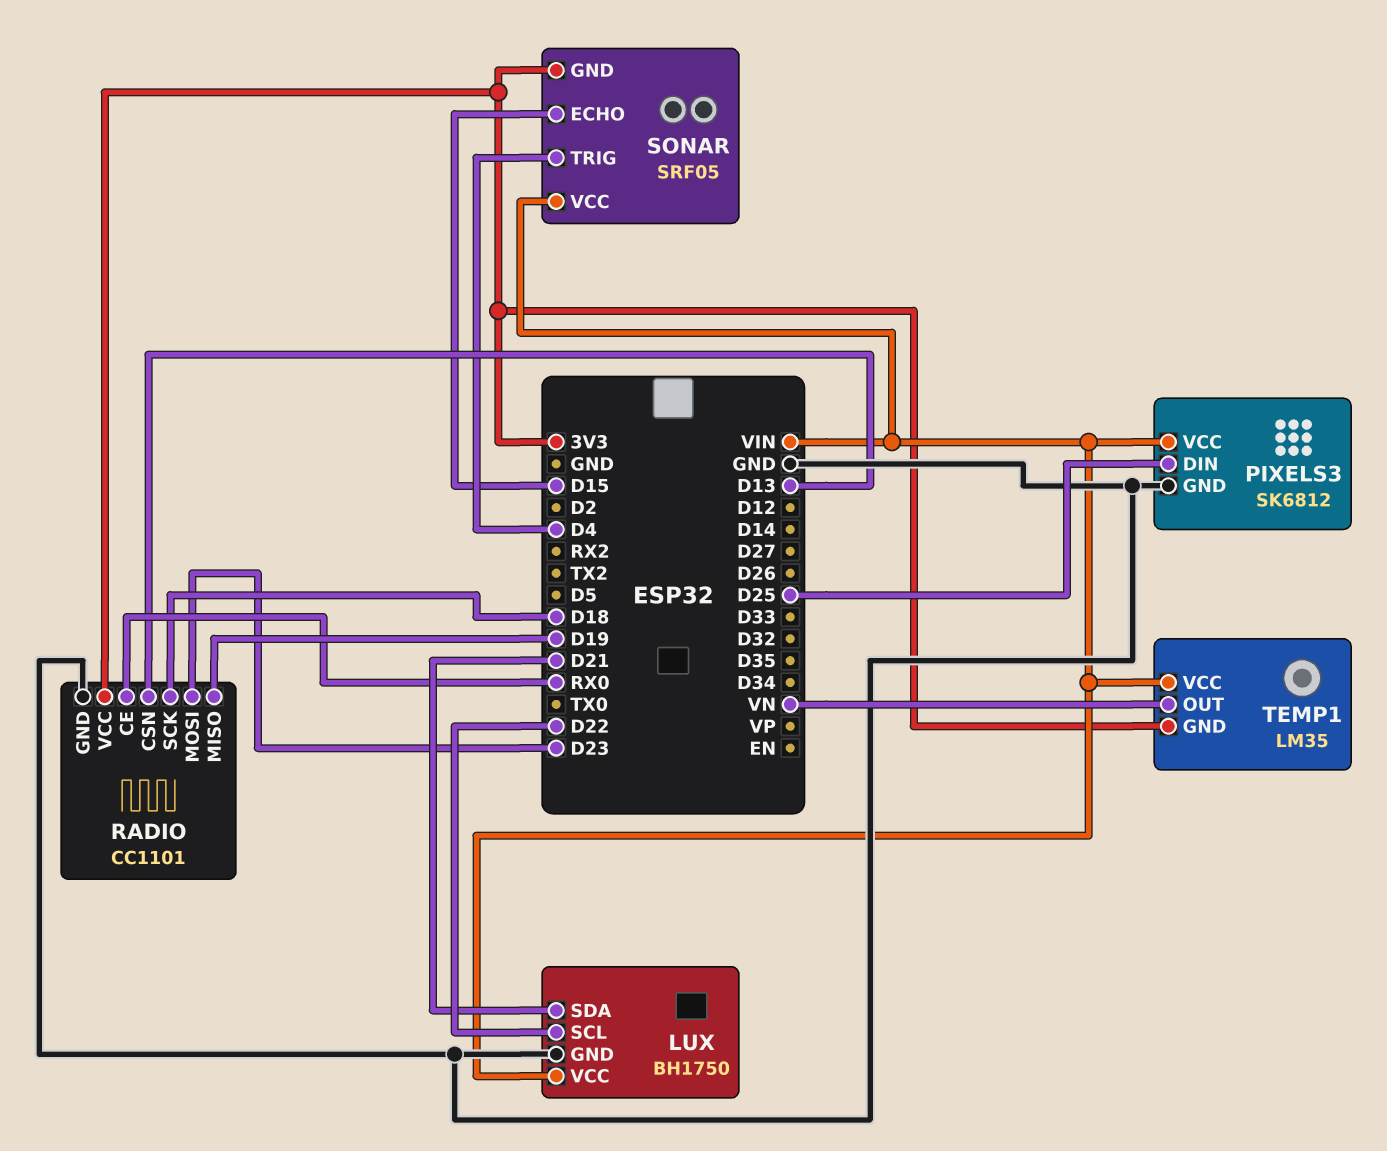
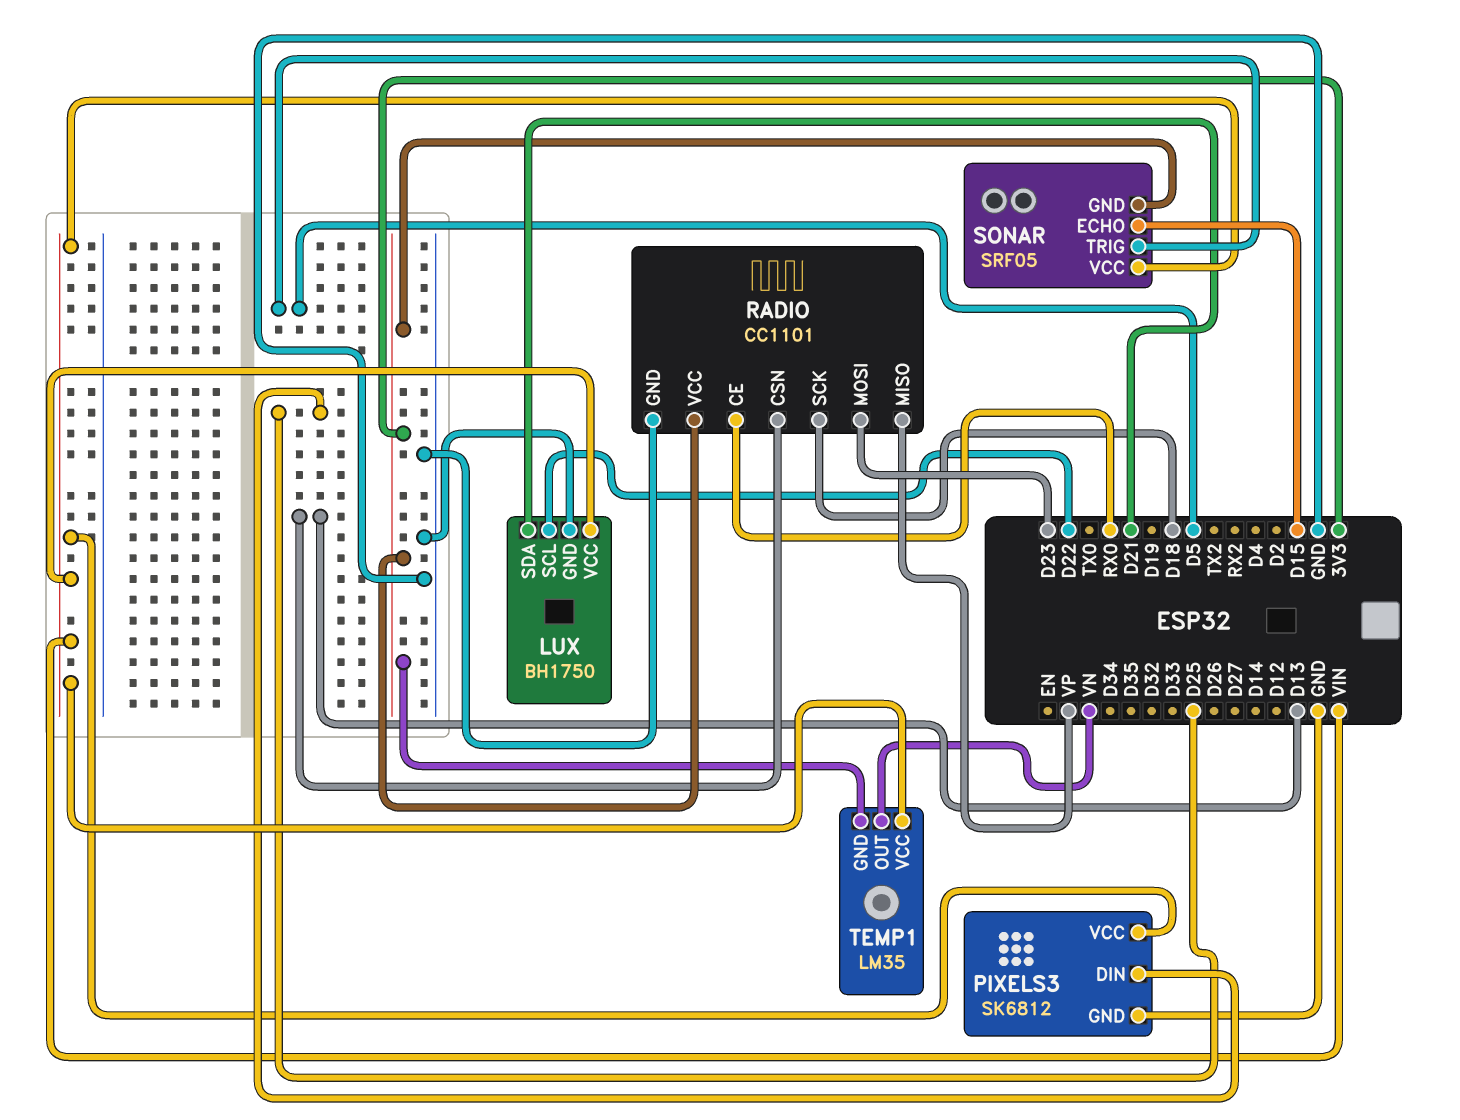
RADIO pin MISO: D19 -> VP
SONAR pin TRIG: D4 -> D5

